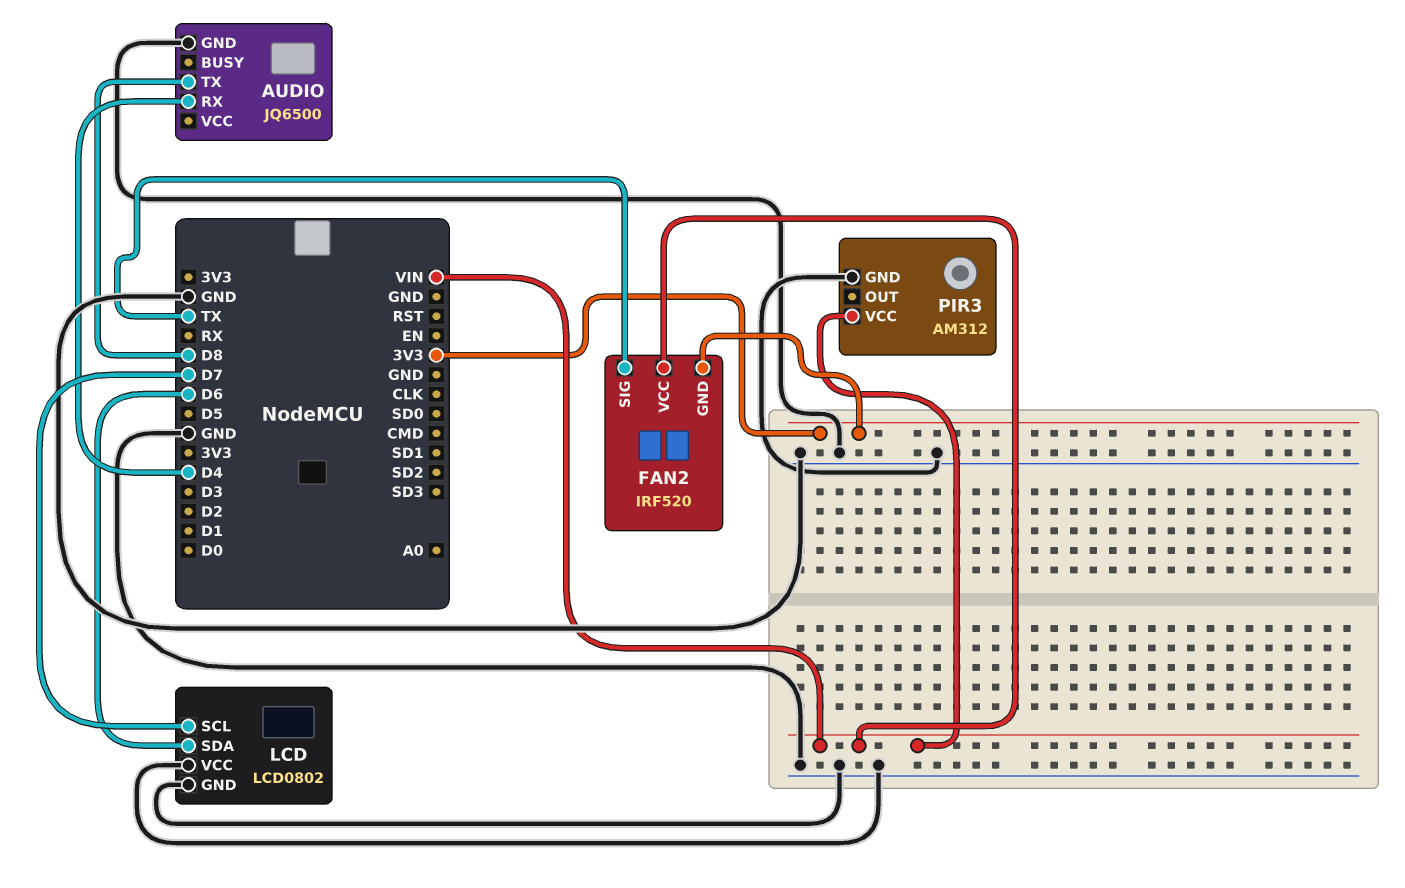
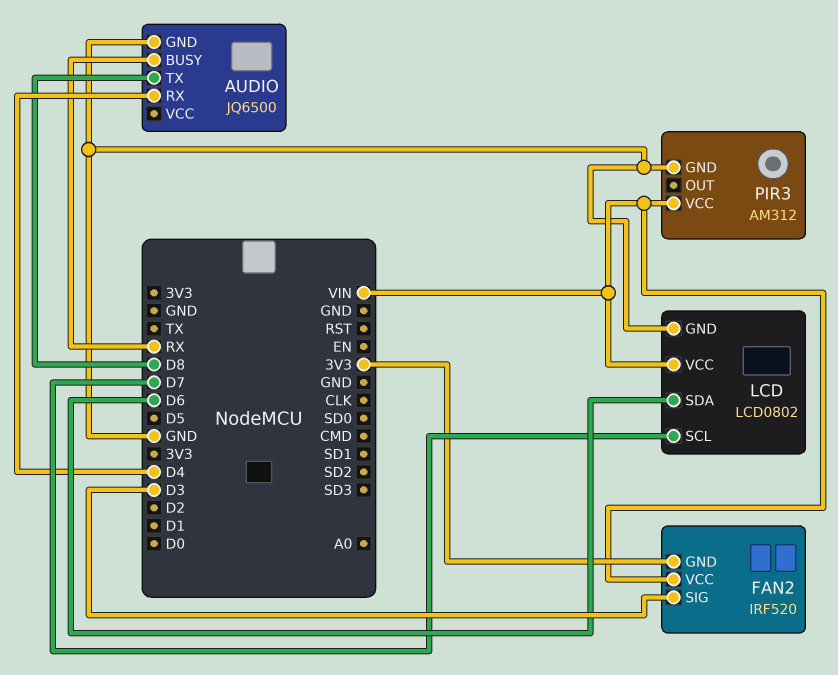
AUDIO pin BUSY: none -> RX
FAN2 pin SIG: TX -> D3
LCD pin VCC: GND -> VIN

